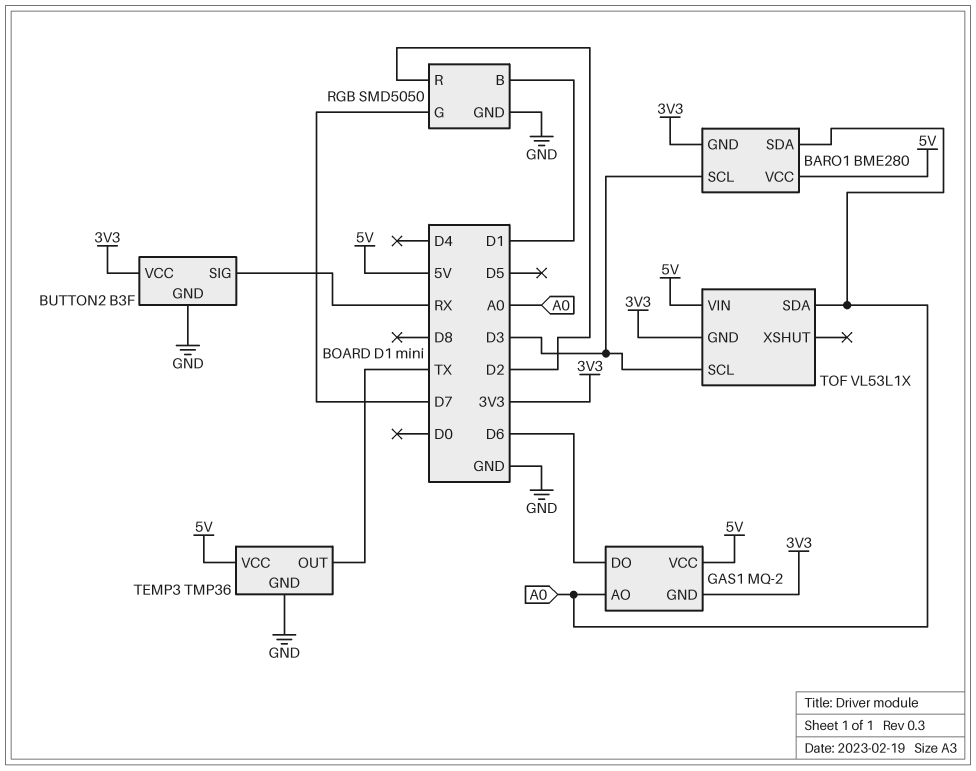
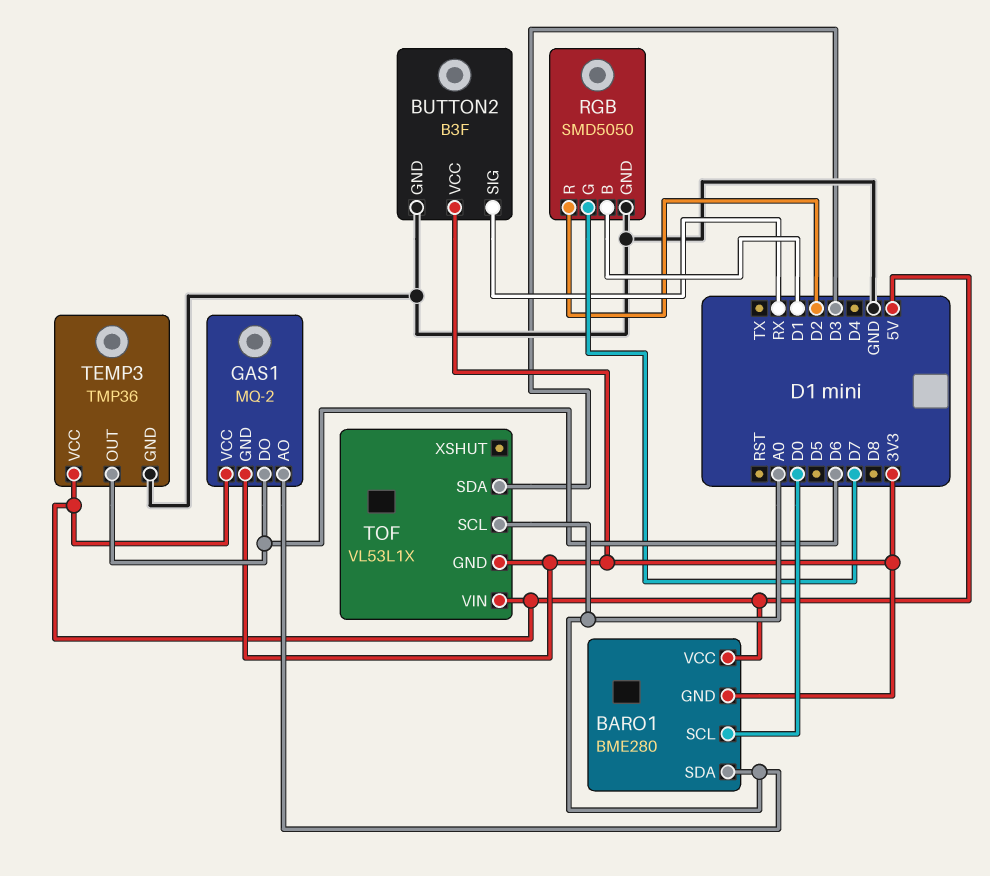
BARO1 pin SCL: D3 -> D0
TEMP3 pin OUT: TX -> D6
TOF pin SCL: D3 -> A0
TOF pin SDA: A0 -> D3

